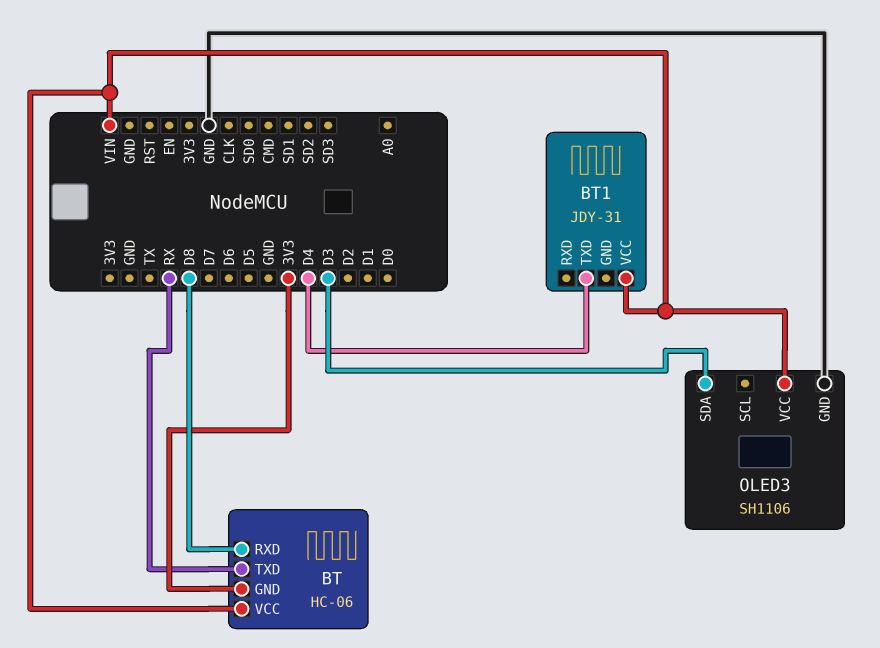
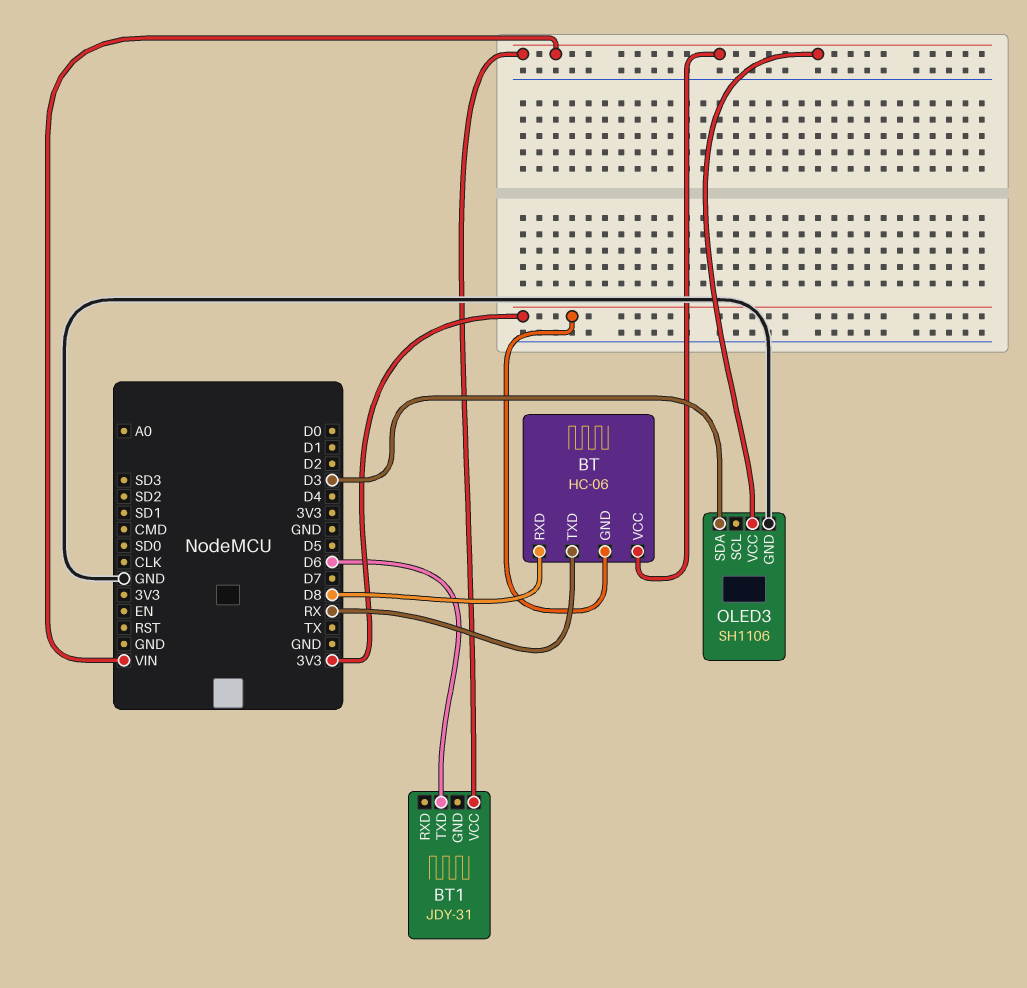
BT1 pin TXD: D4 -> D6

